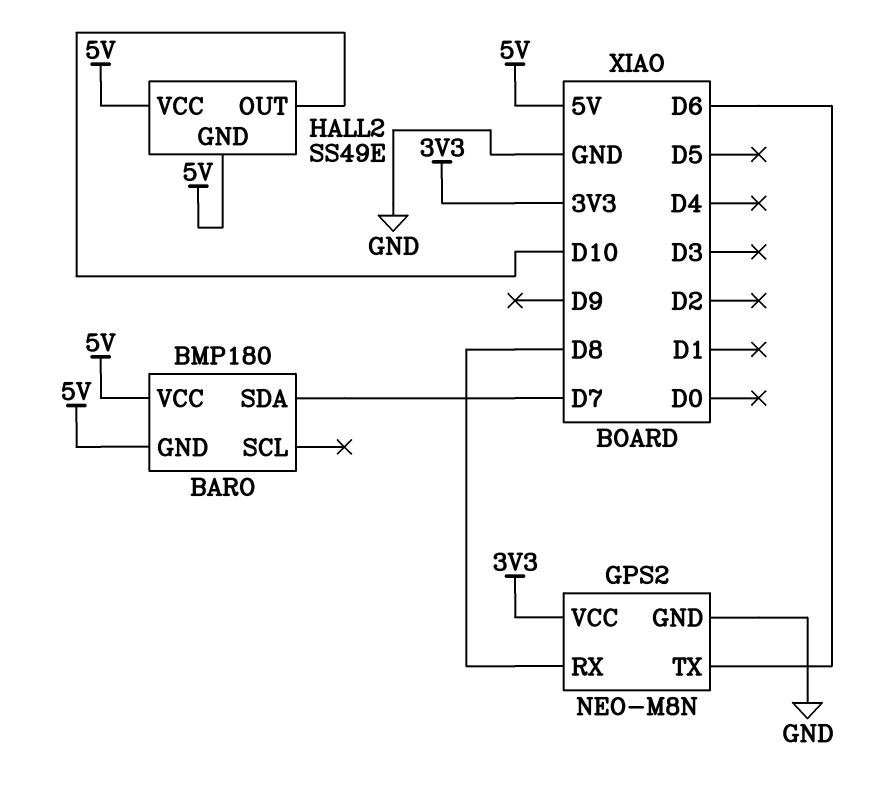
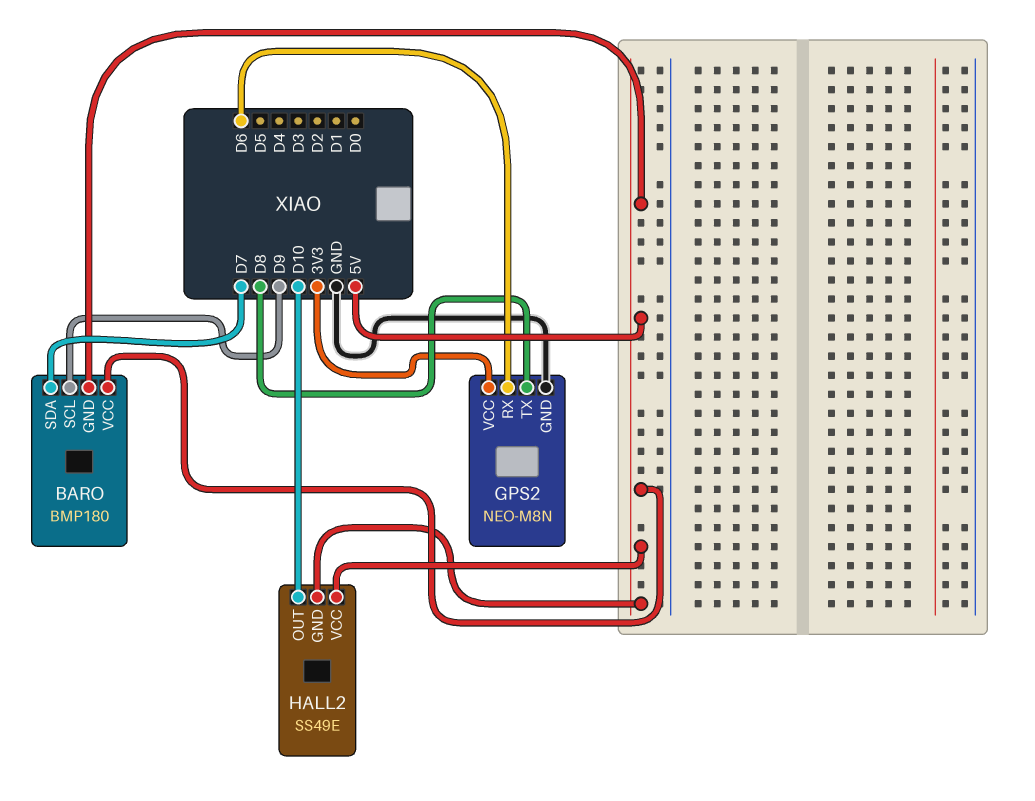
BARO pin SCL: none -> D9
GPS2 pin RX: D8 -> D6
GPS2 pin TX: D6 -> D8

